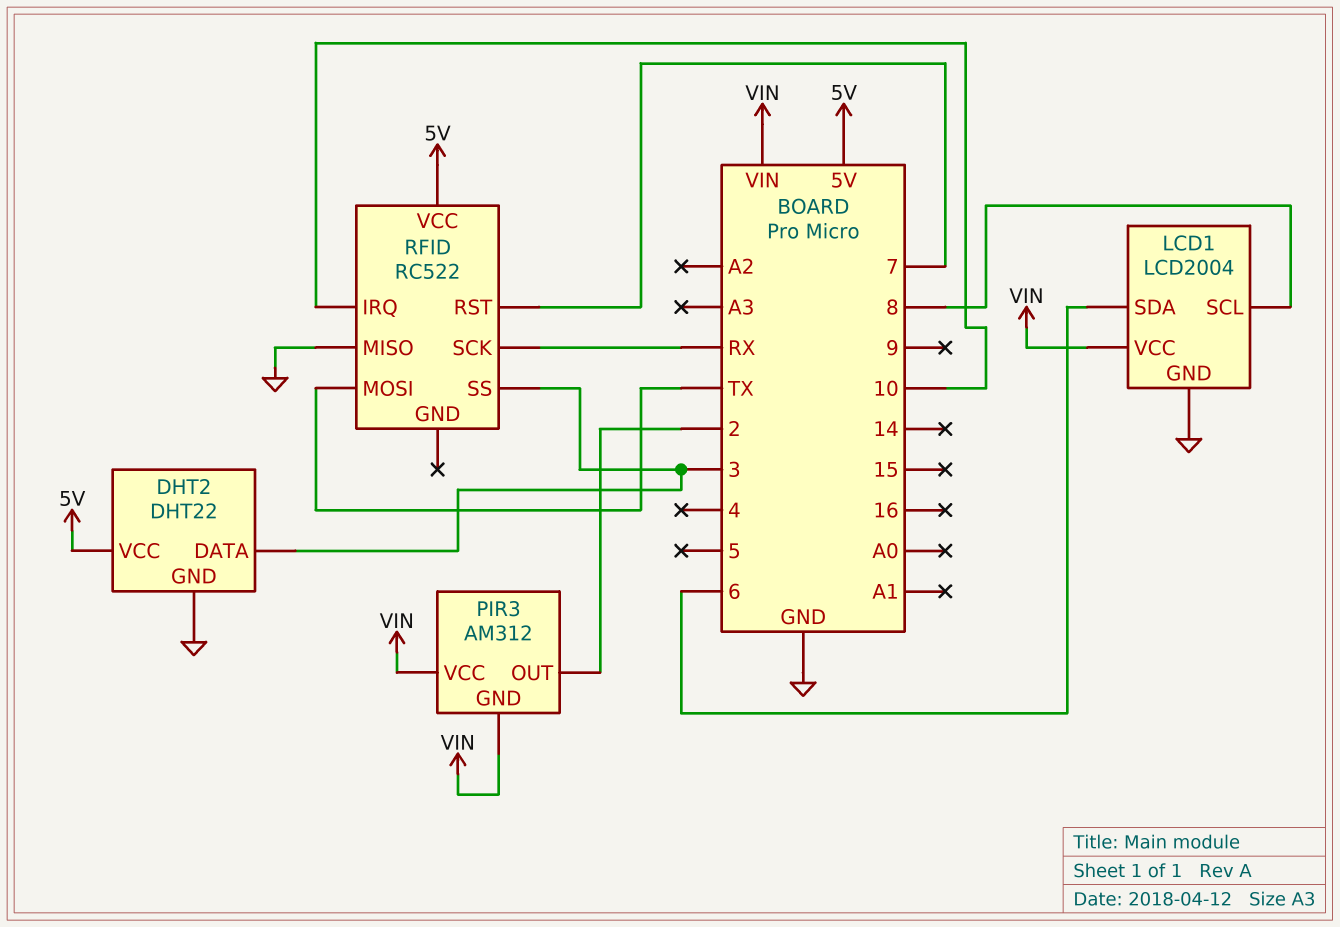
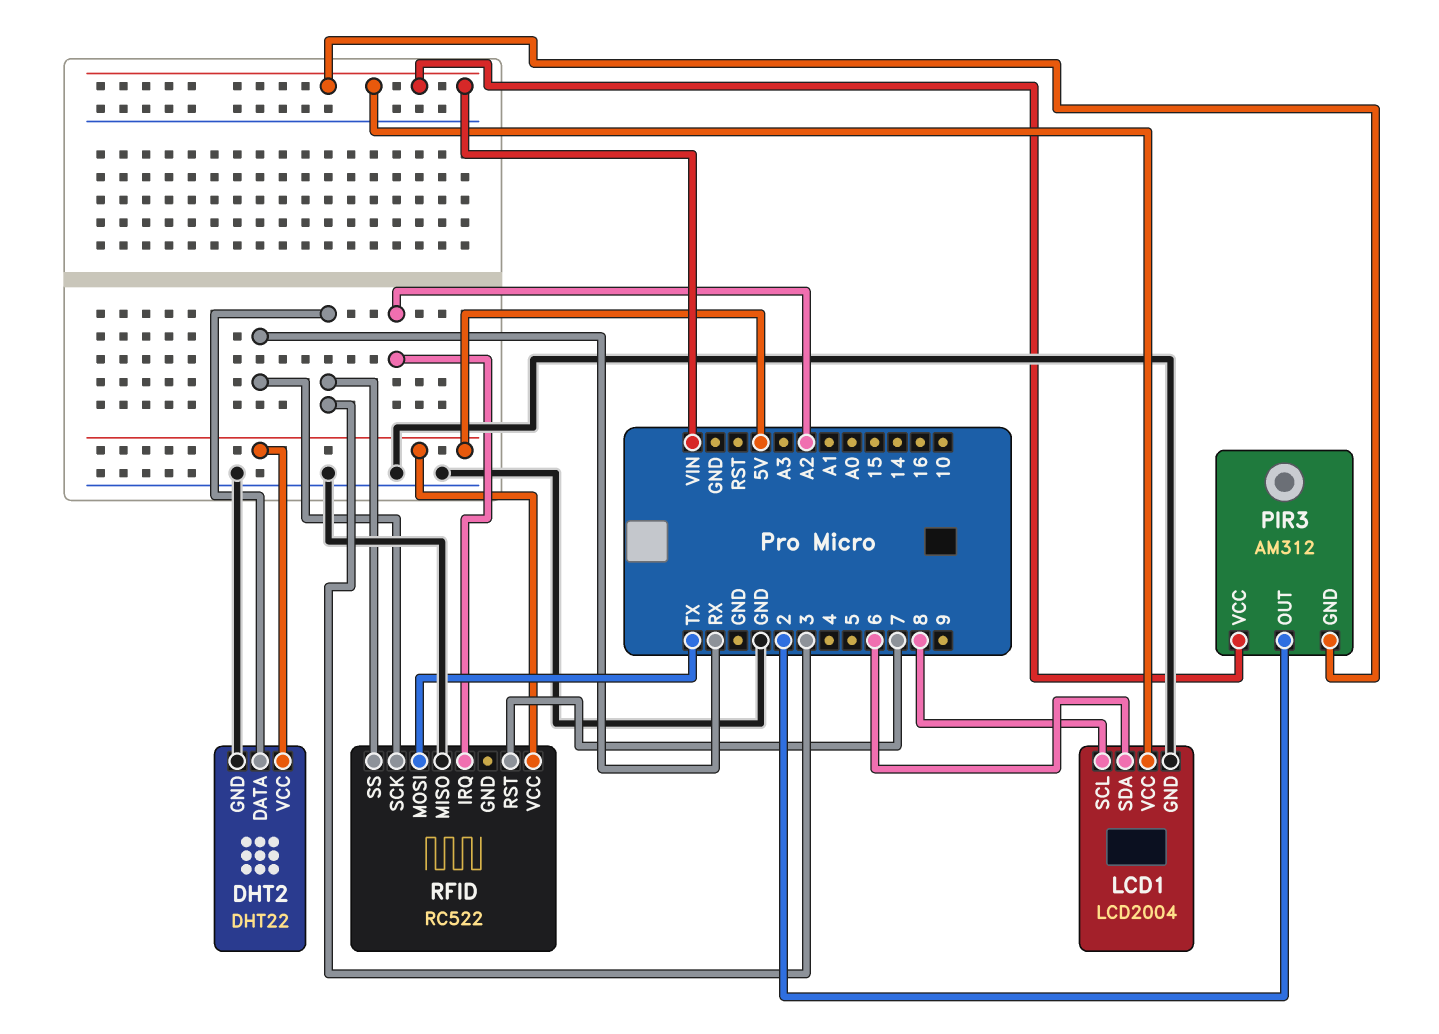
RFID pin IRQ: 10 -> A2

